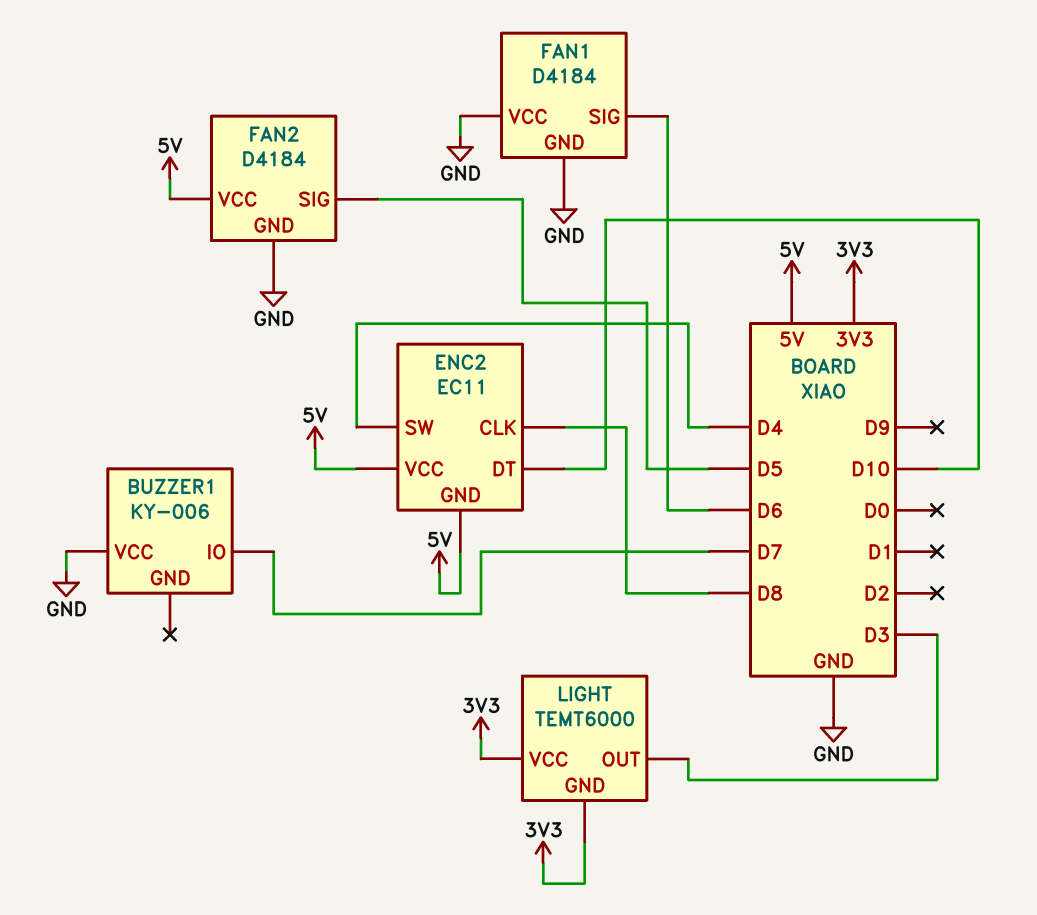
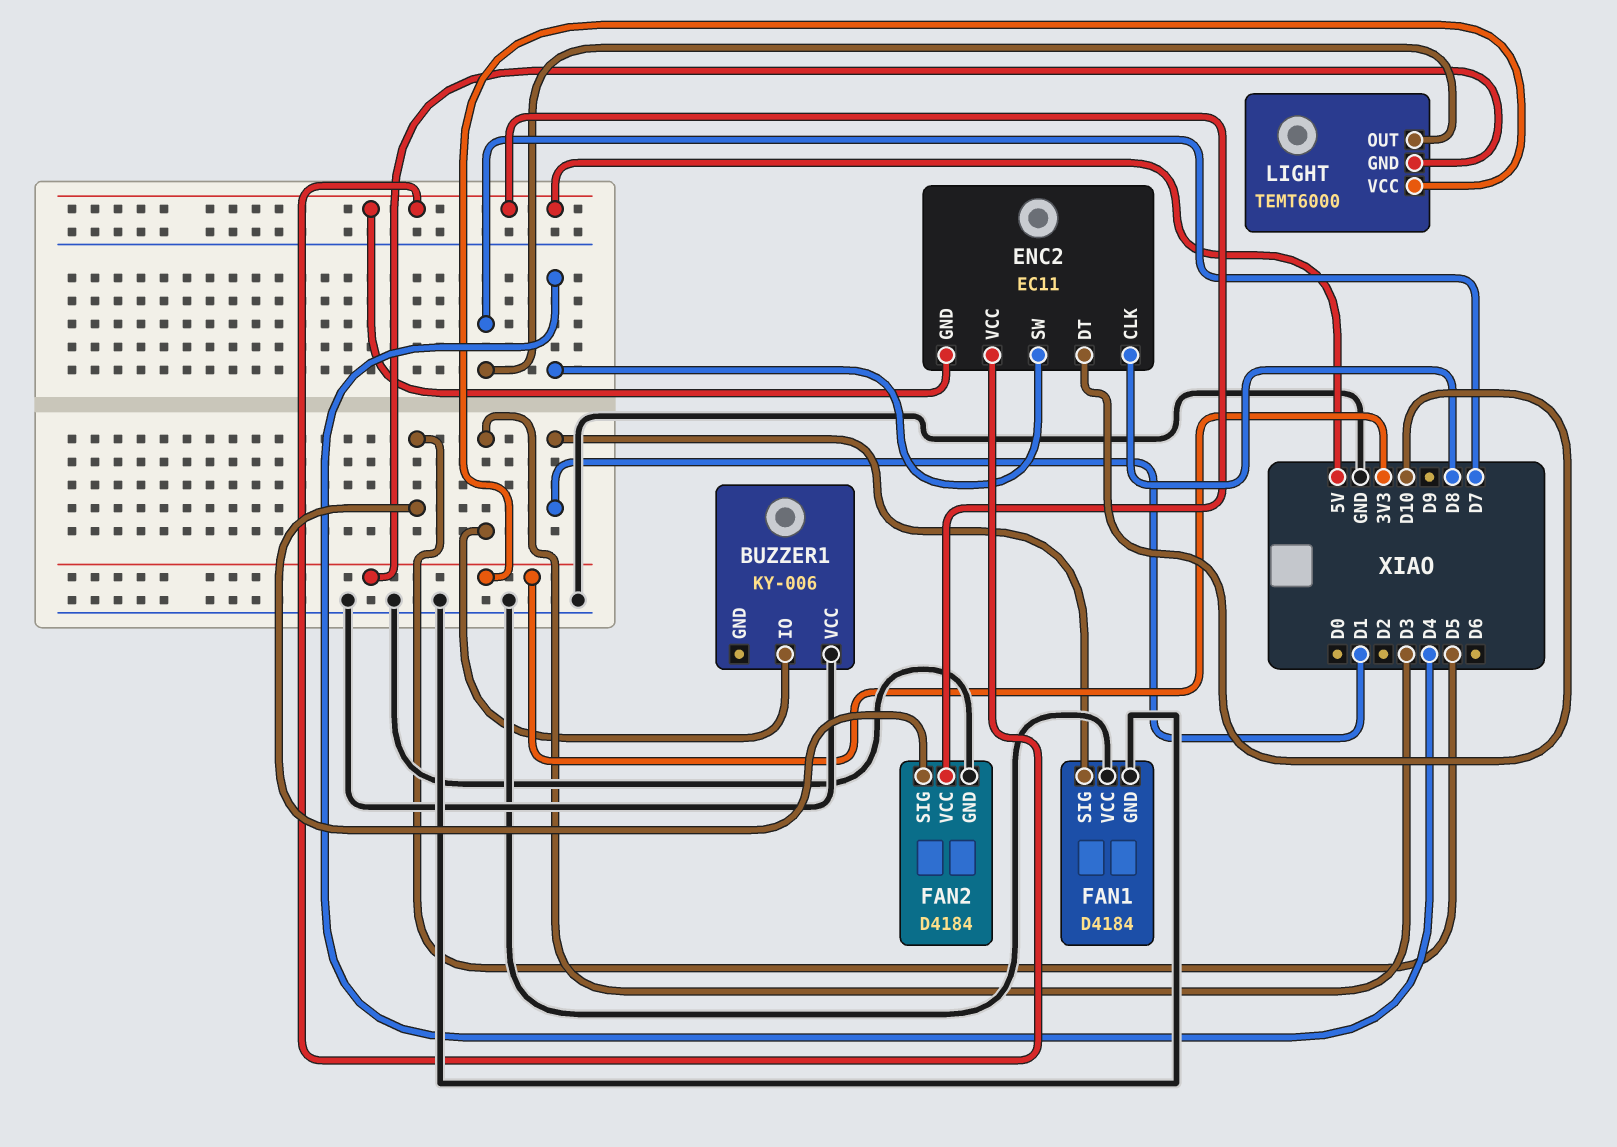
BUZZER1 pin IO: D7 -> D3
FAN1 pin SIG: D6 -> D1
LIGHT pin OUT: D3 -> D7

